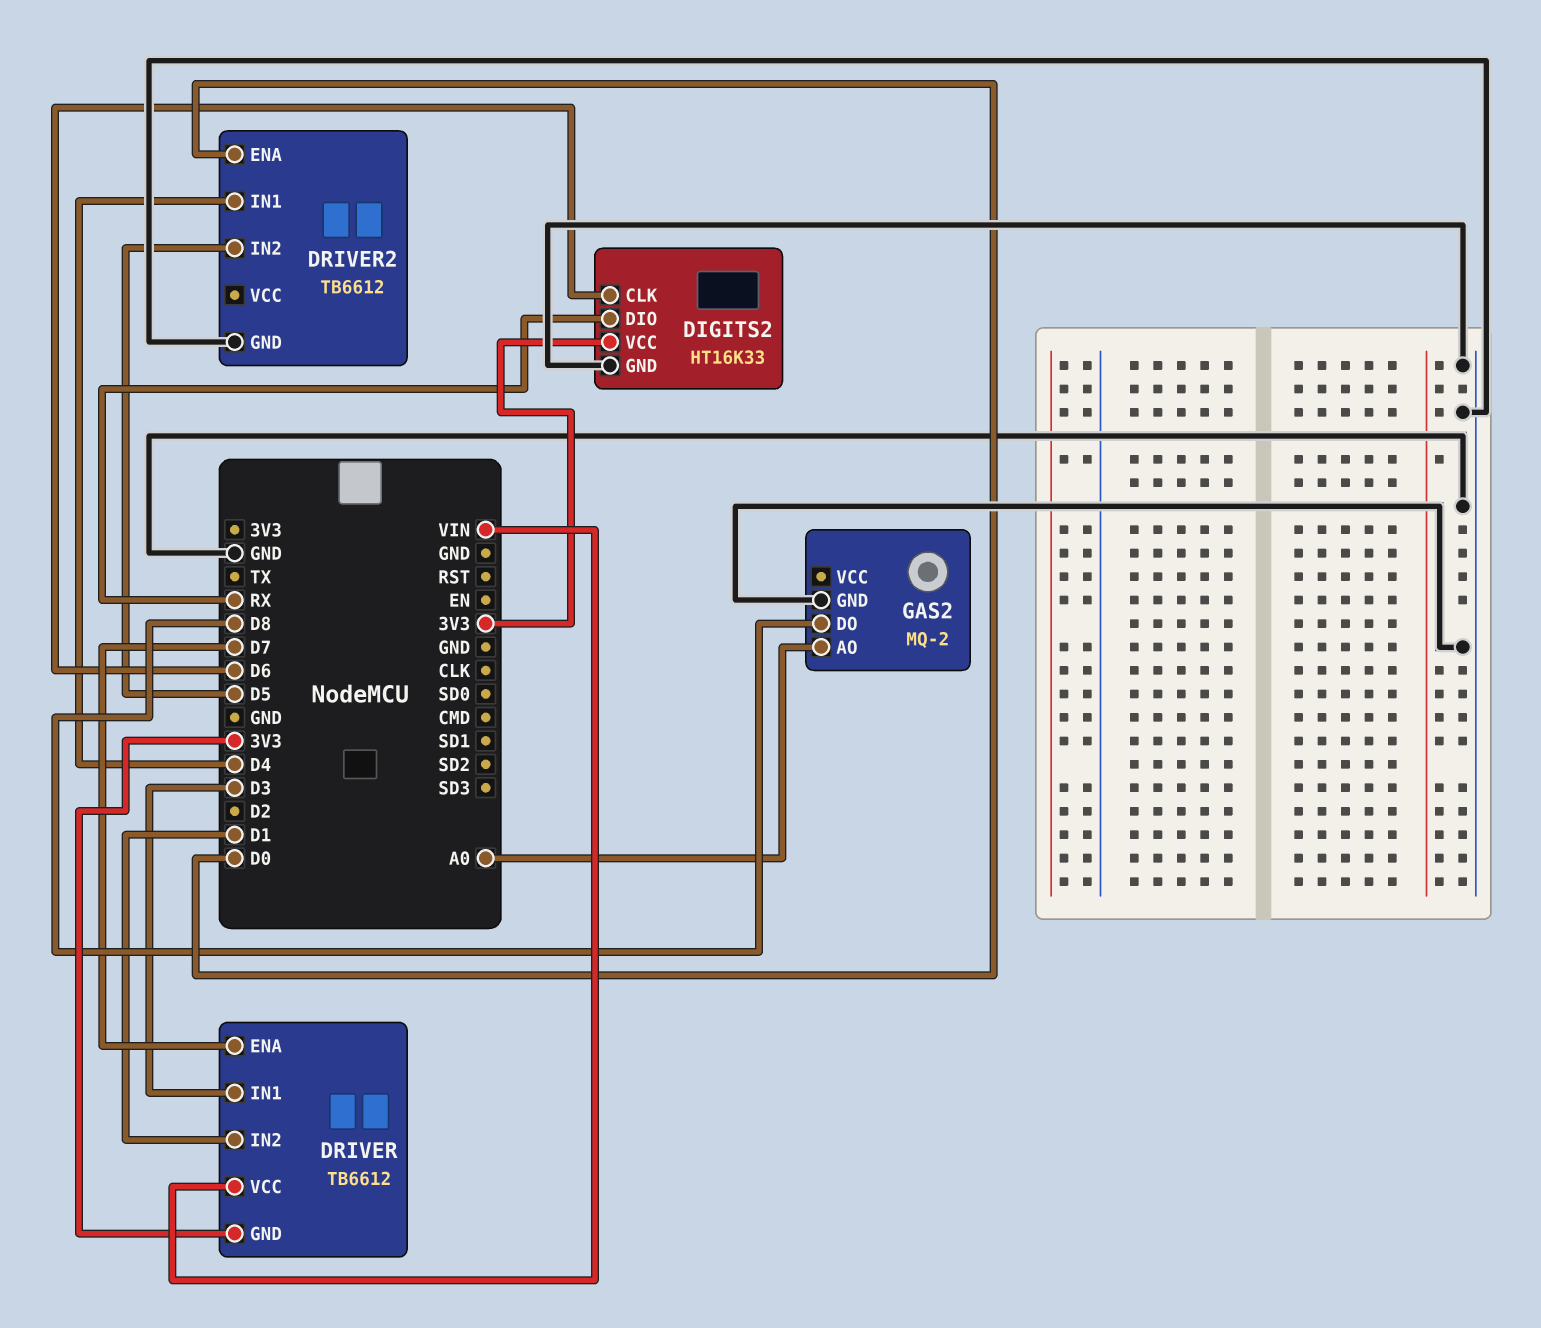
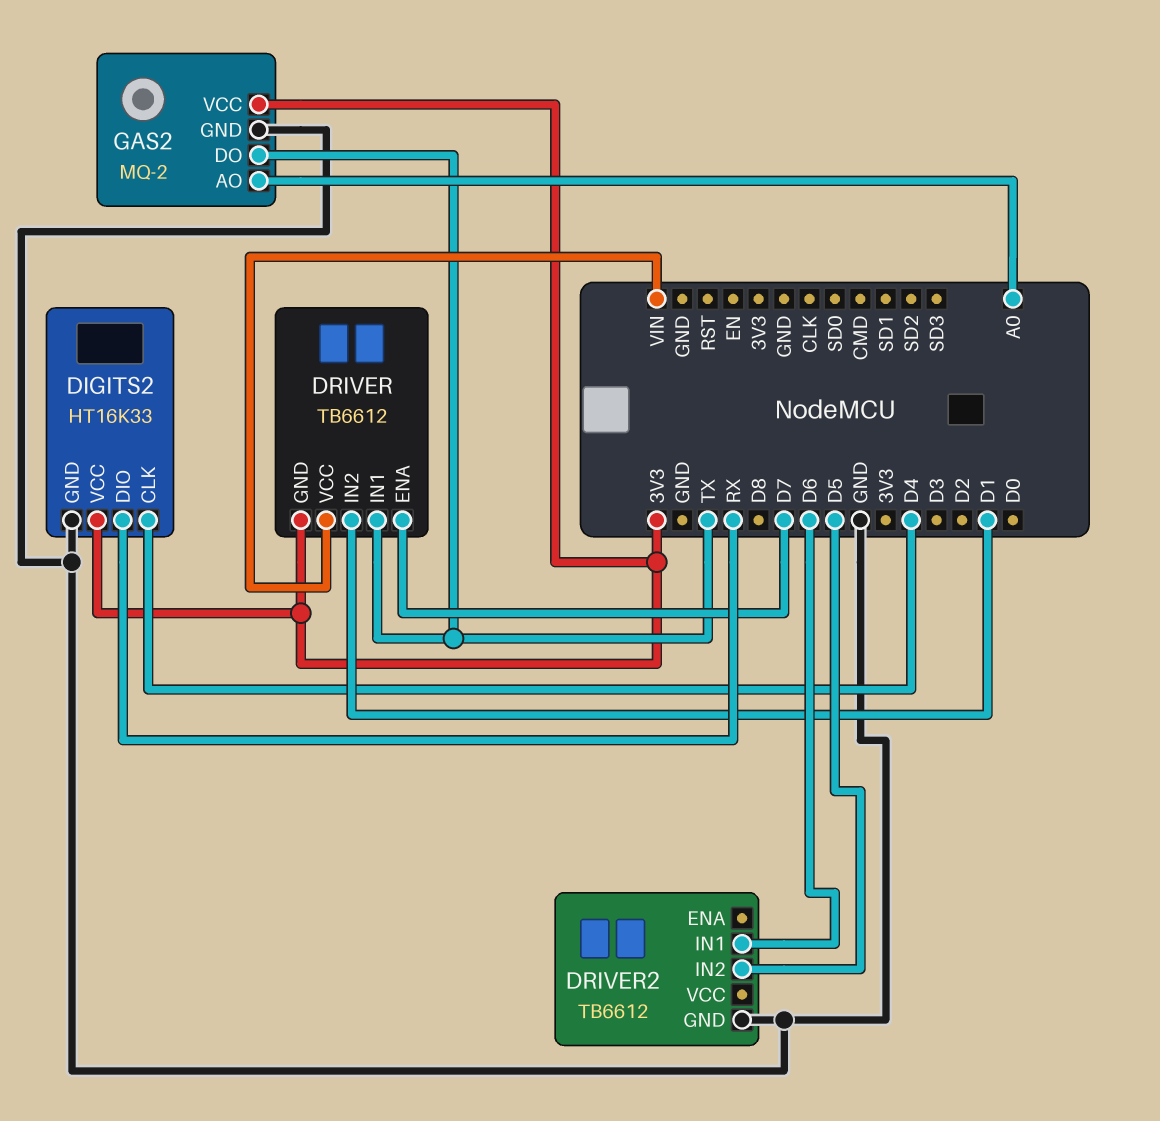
DIGITS2 pin CLK: D6 -> D4
DRIVER pin IN1: D3 -> TX
DRIVER2 pin ENA: D0 -> none
DRIVER2 pin IN1: D4 -> D6
GAS2 pin DO: D8 -> TX
GAS2 pin VCC: none -> 3V3

